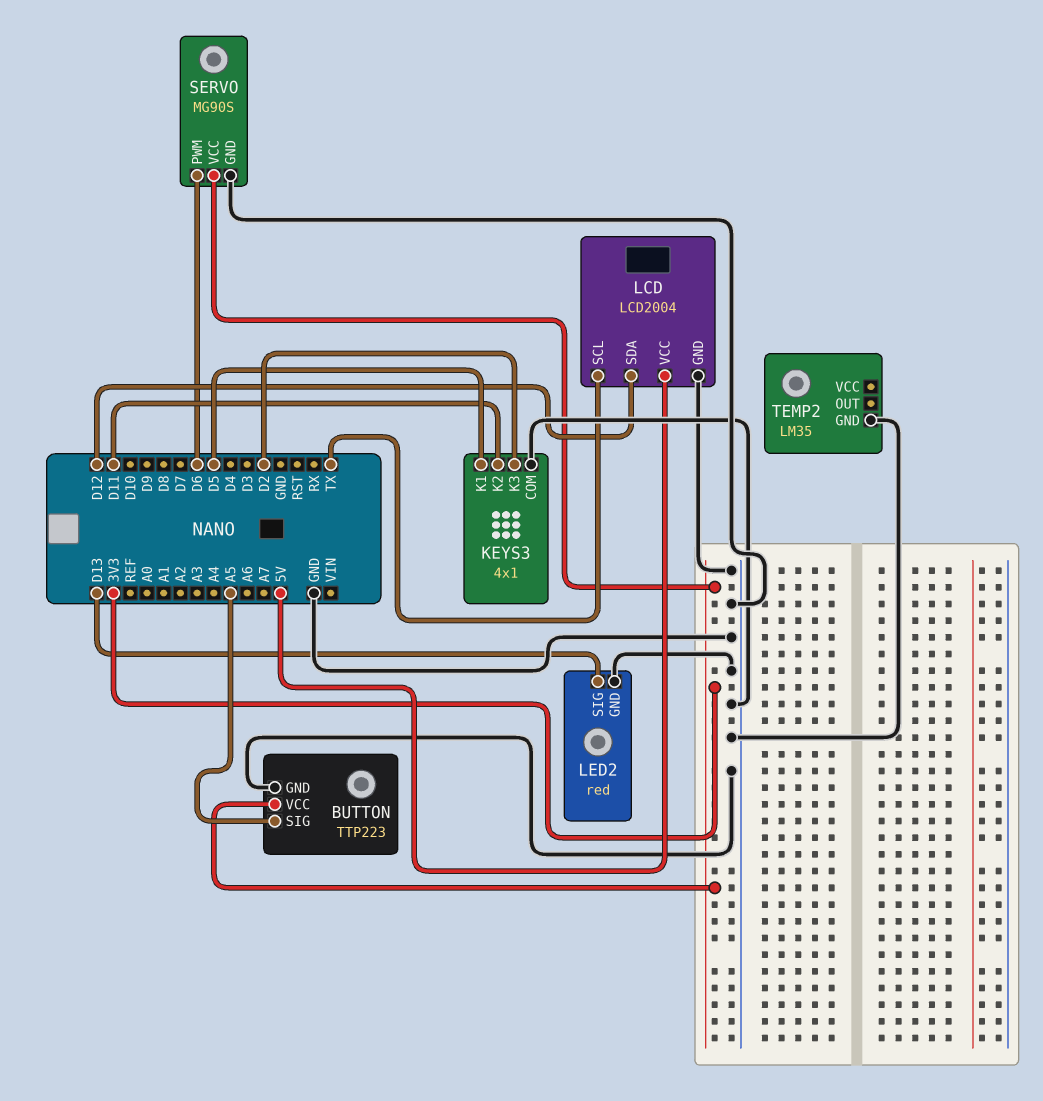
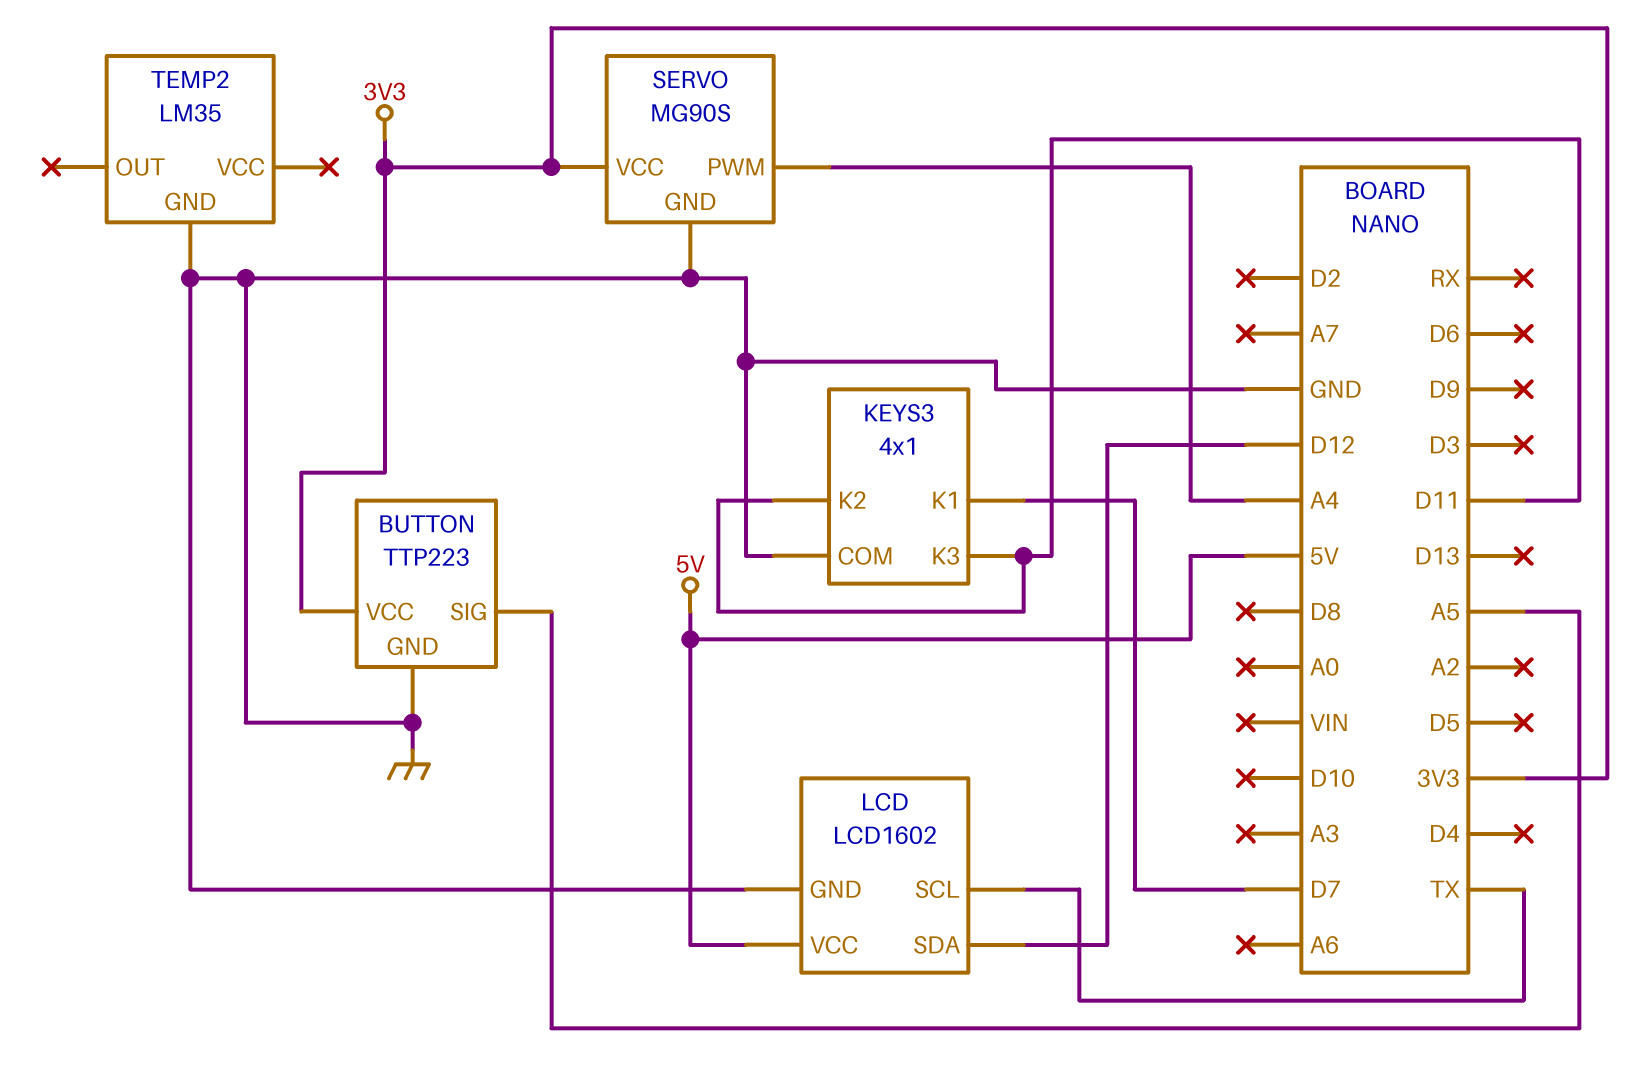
KEYS3 pin K1: D5 -> D7
KEYS3 pin K3: D2 -> D11
LCD: LCD2004 -> LCD1602
LED2: red -> none
LED2 pin GND: GND -> none
LED2 pin SIG: D13 -> none
SERVO pin PWM: D6 -> A4

